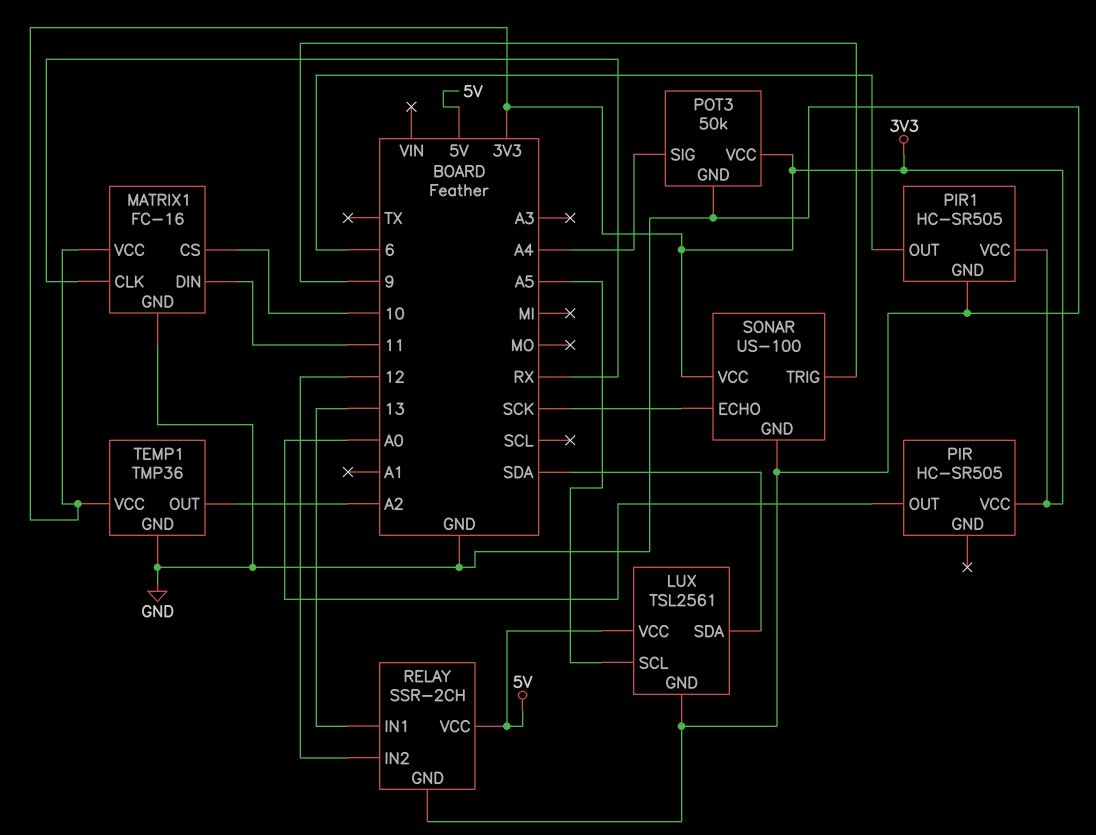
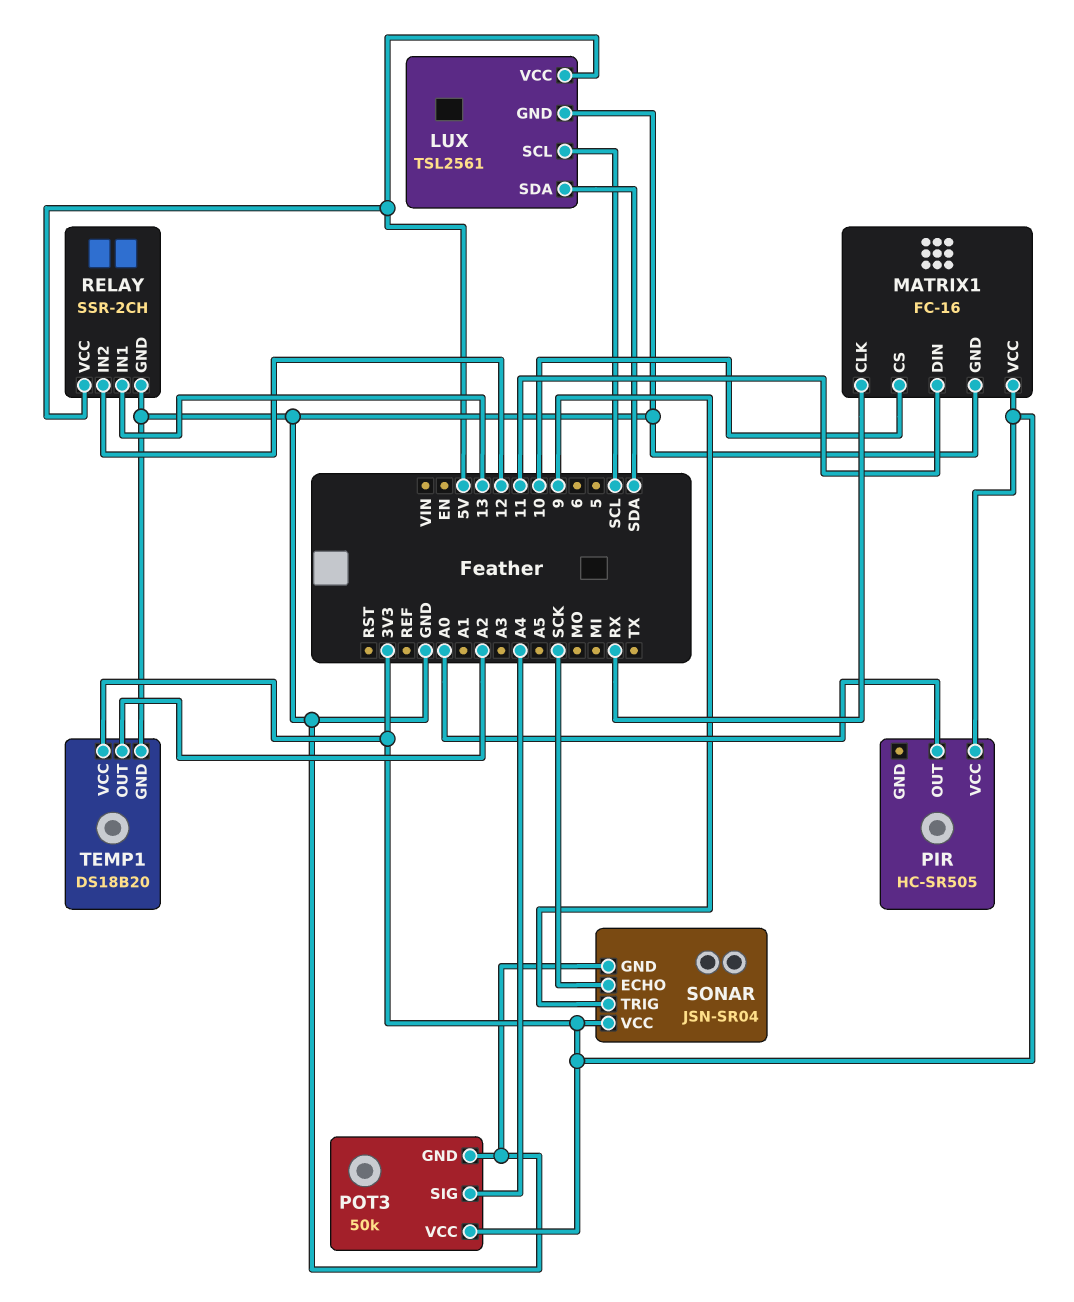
LUX pin SCL: A5 -> SCL
PIR1: HC-SR505 -> none
PIR1 pin GND: GND -> none
PIR1 pin OUT: 6 -> none
PIR1 pin VCC: 3V3 -> none
SONAR: US-100 -> JSN-SR04
TEMP1: TMP36 -> DS18B20

